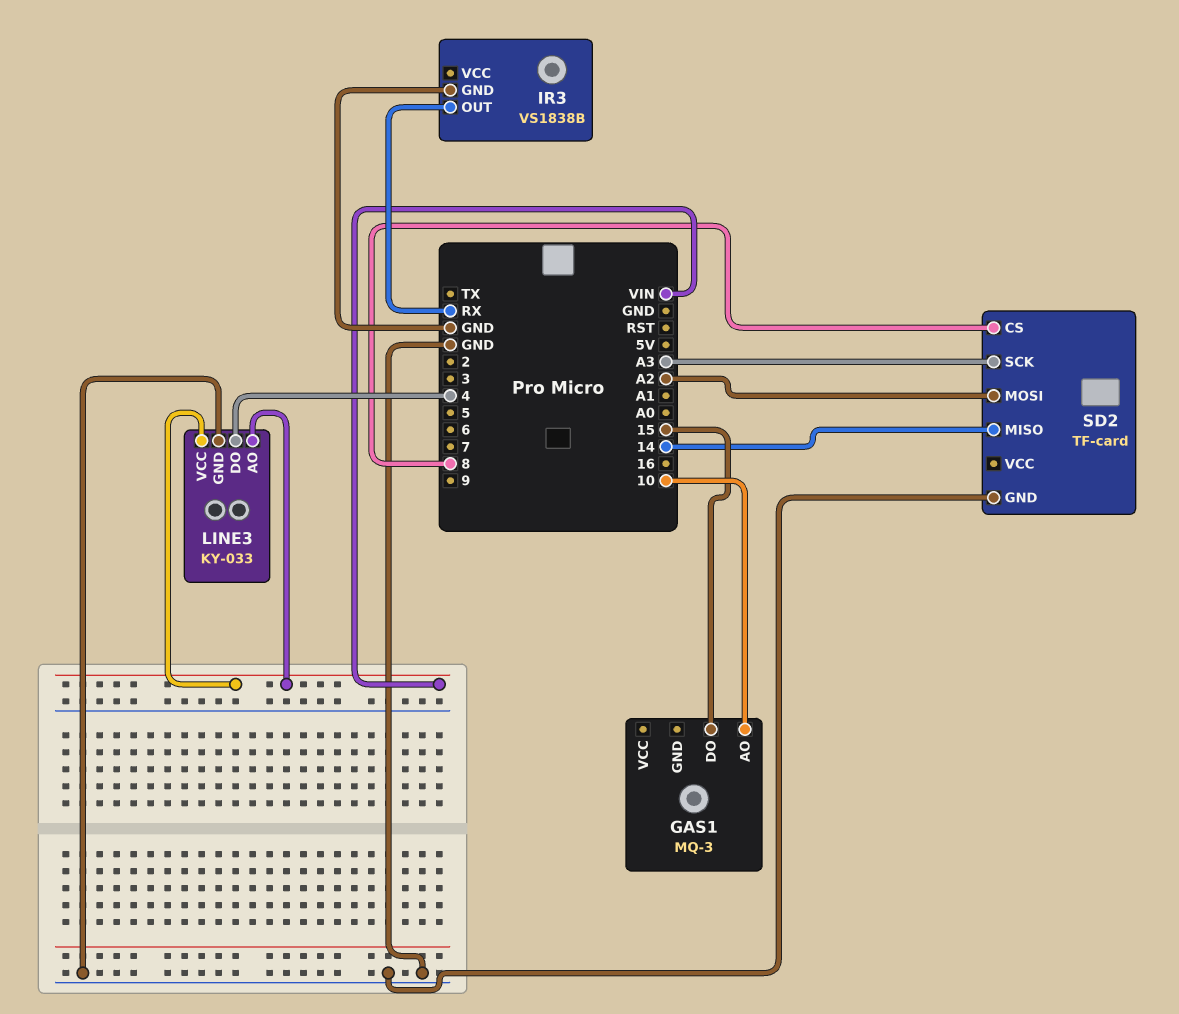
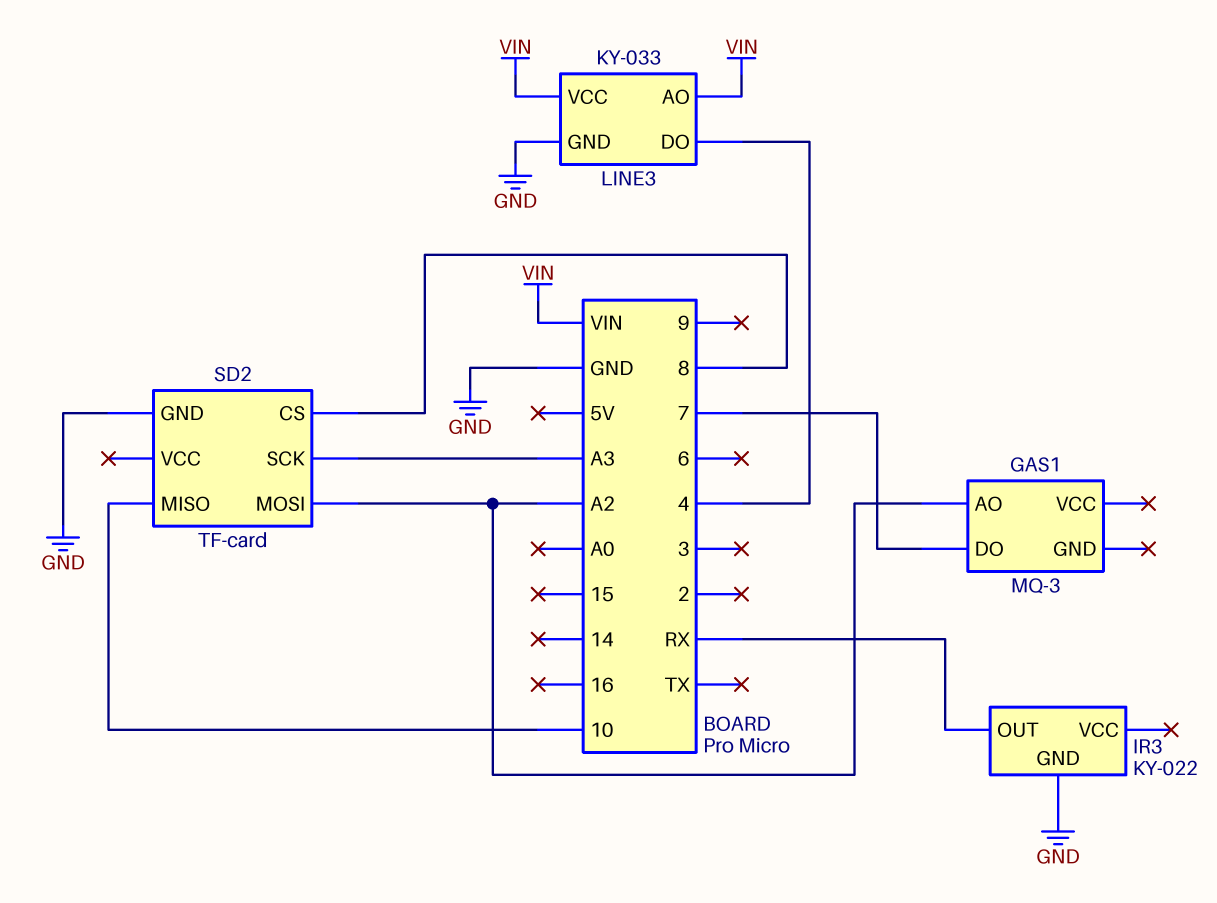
GAS1 pin AO: 10 -> A2
GAS1 pin DO: 15 -> 7
IR3: VS1838B -> KY-022
SD2 pin MISO: 14 -> 10

